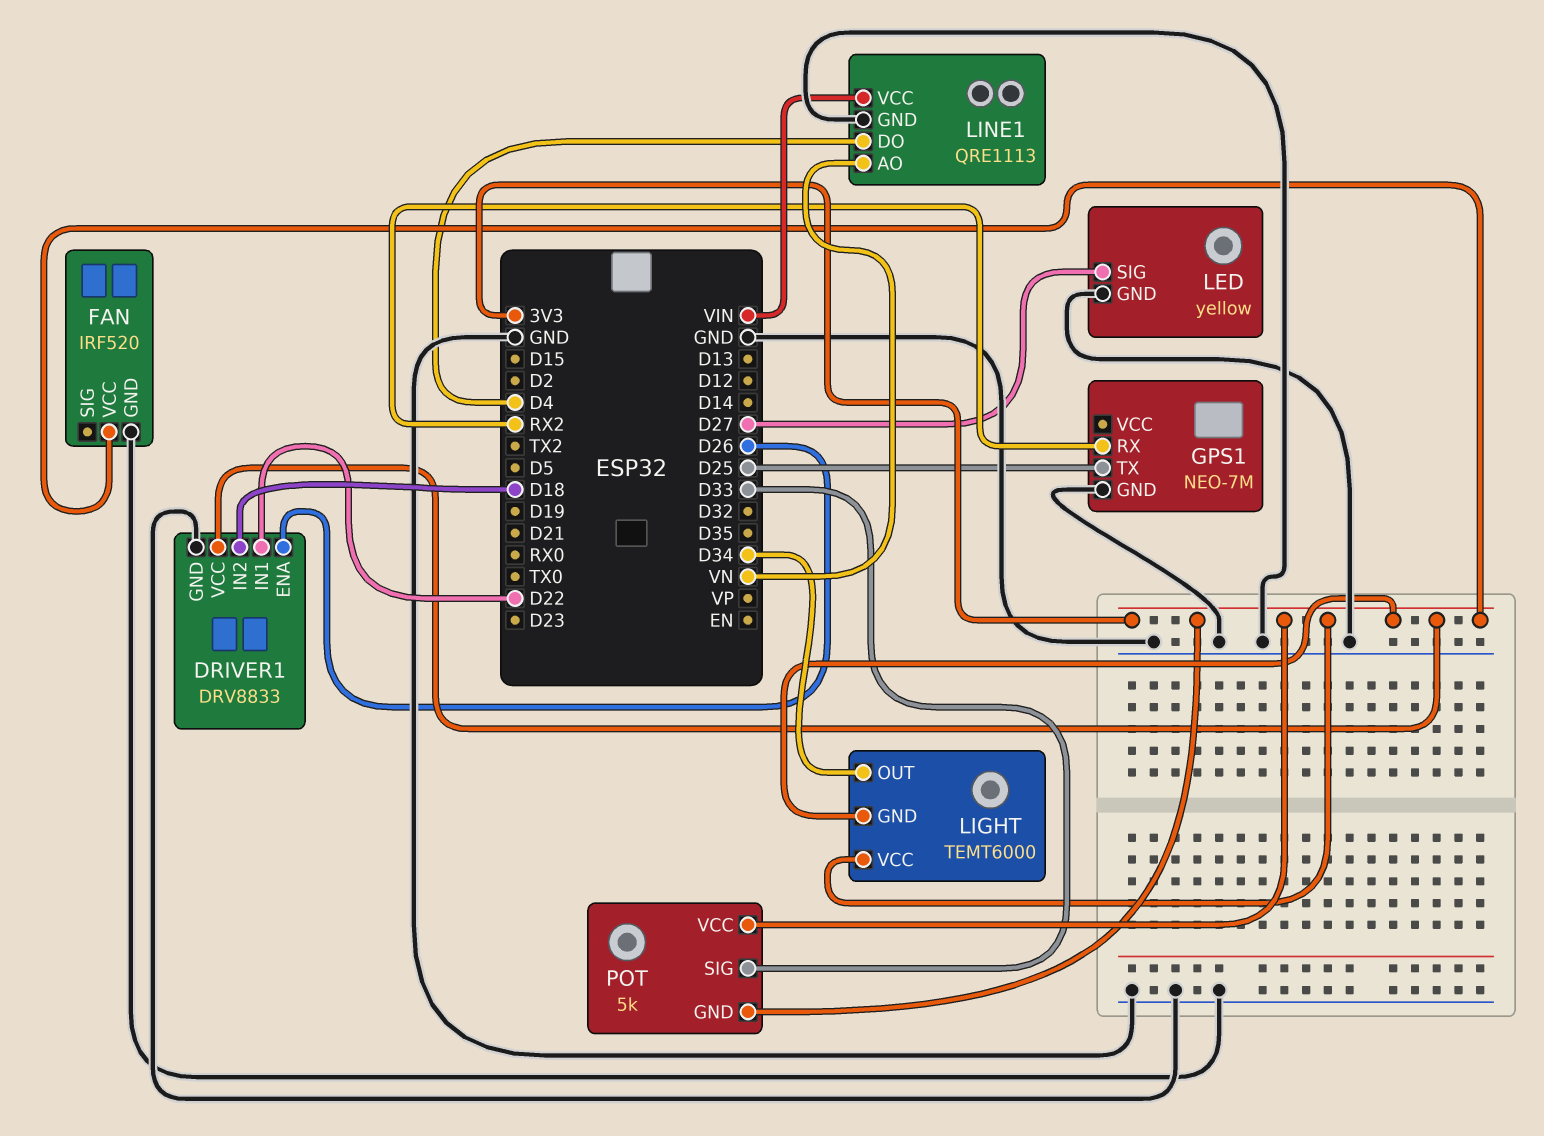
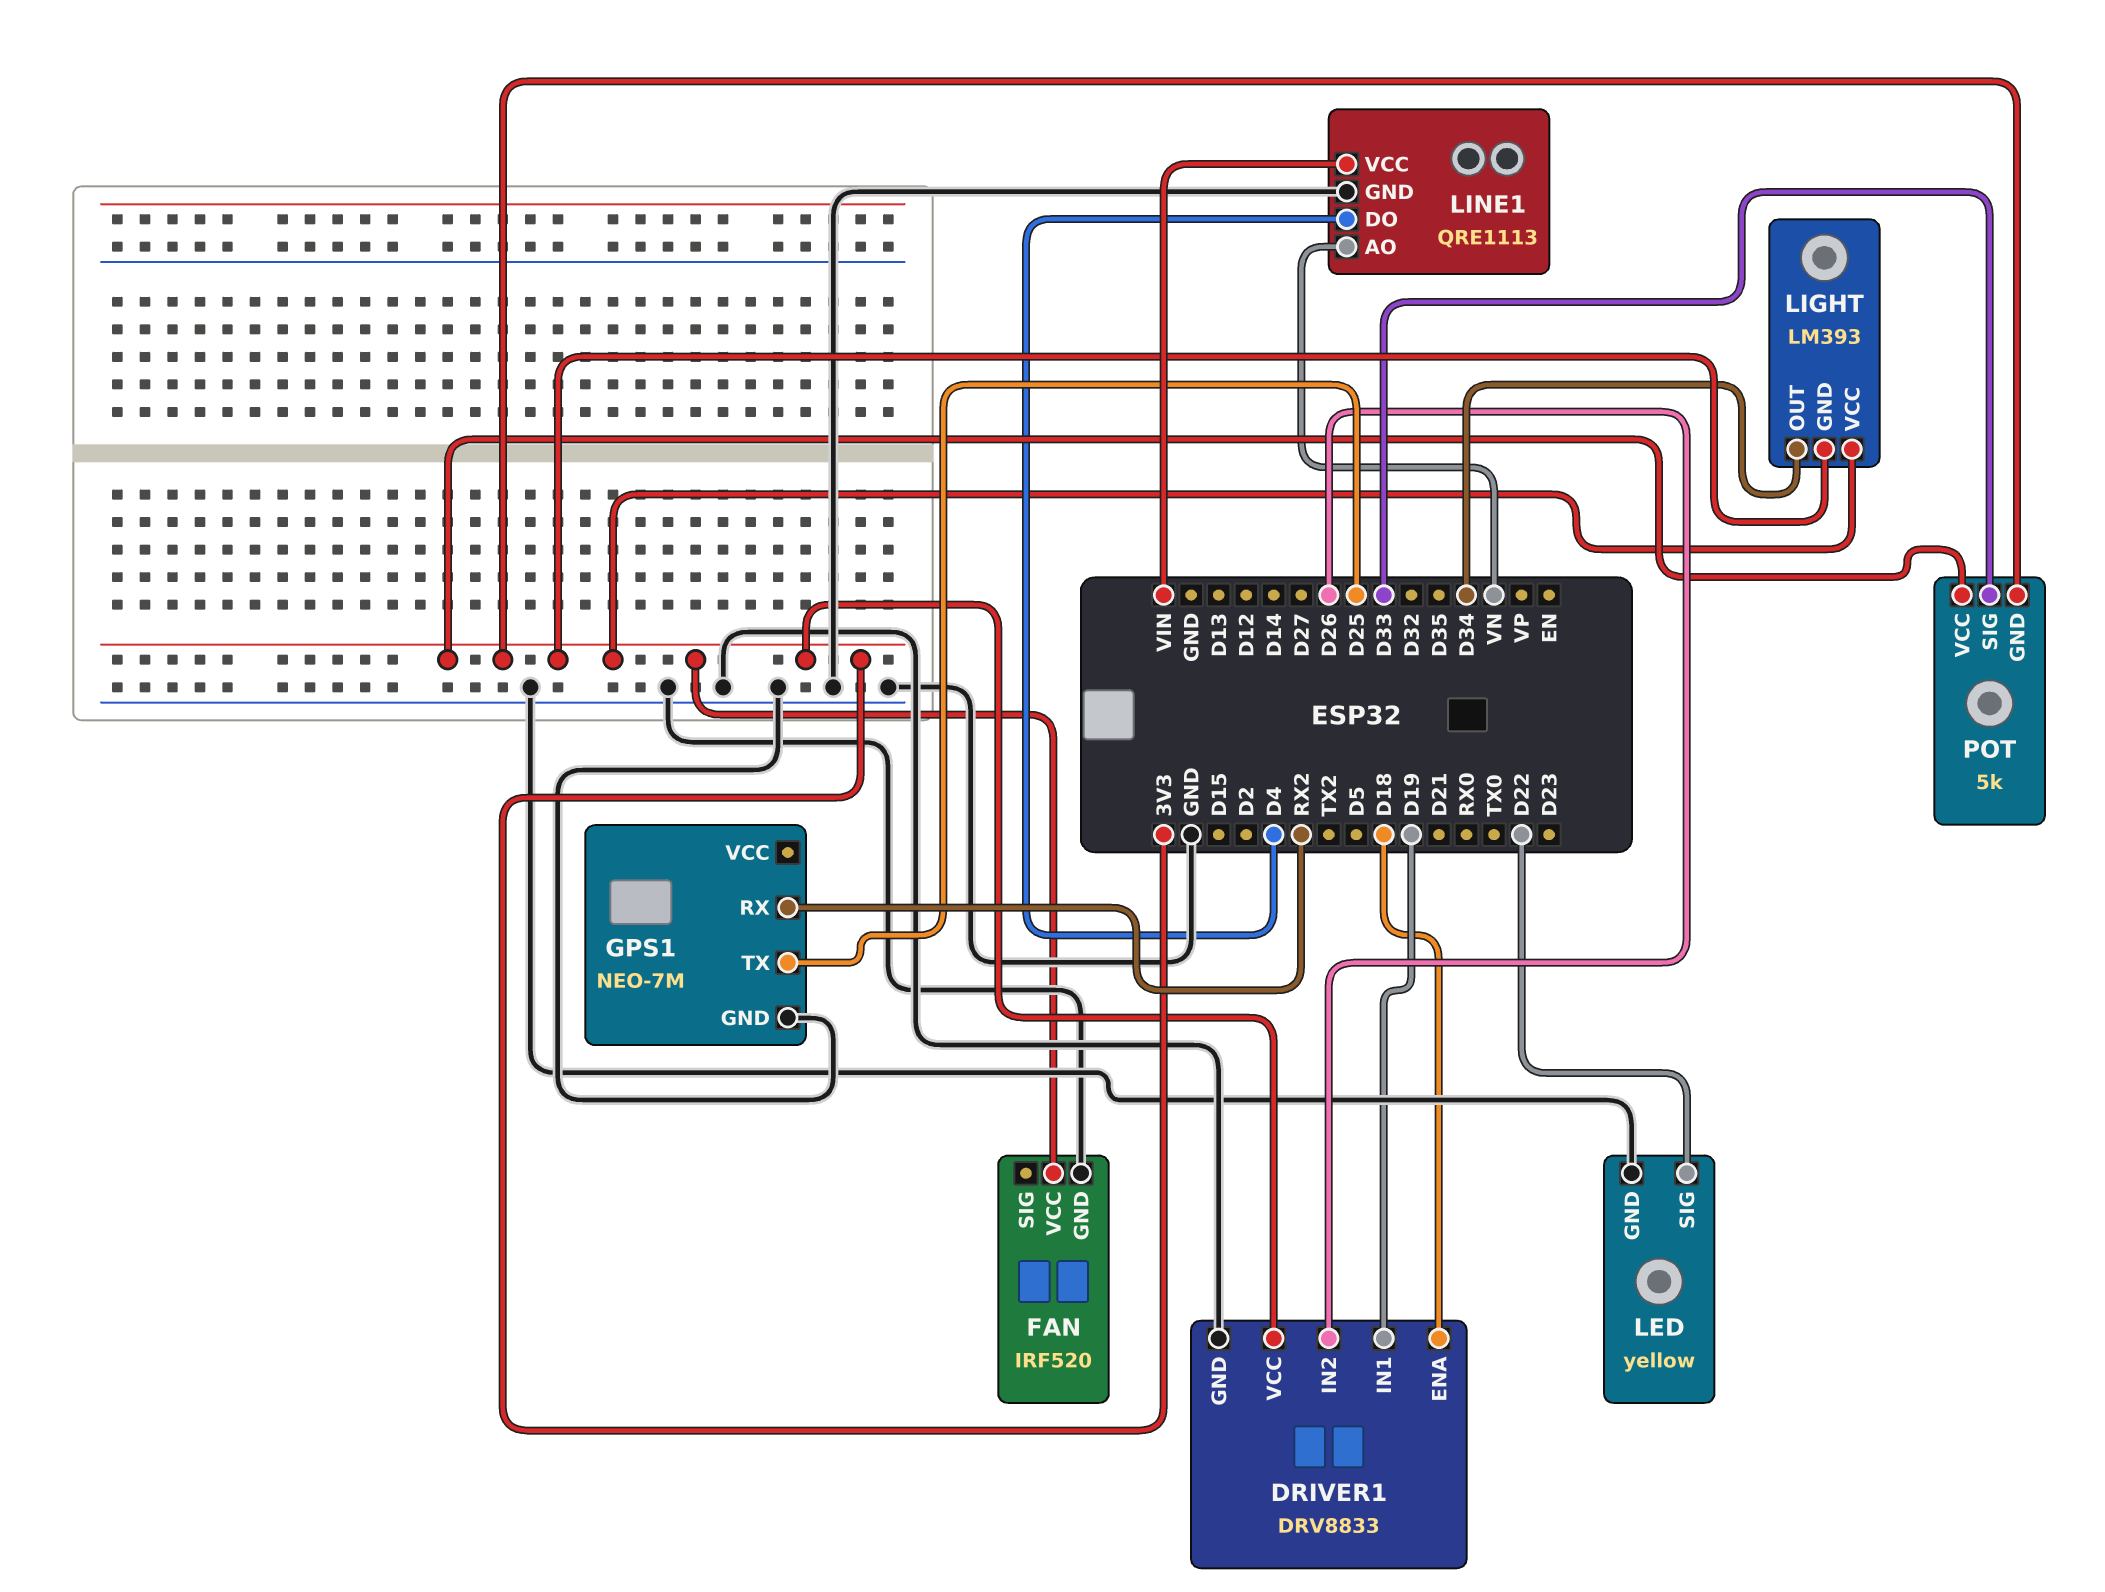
DRIVER1 pin ENA: D26 -> D18
DRIVER1 pin IN1: D22 -> D19
DRIVER1 pin IN2: D18 -> D26
LED pin SIG: D27 -> D22
LIGHT: TEMT6000 -> LM393

